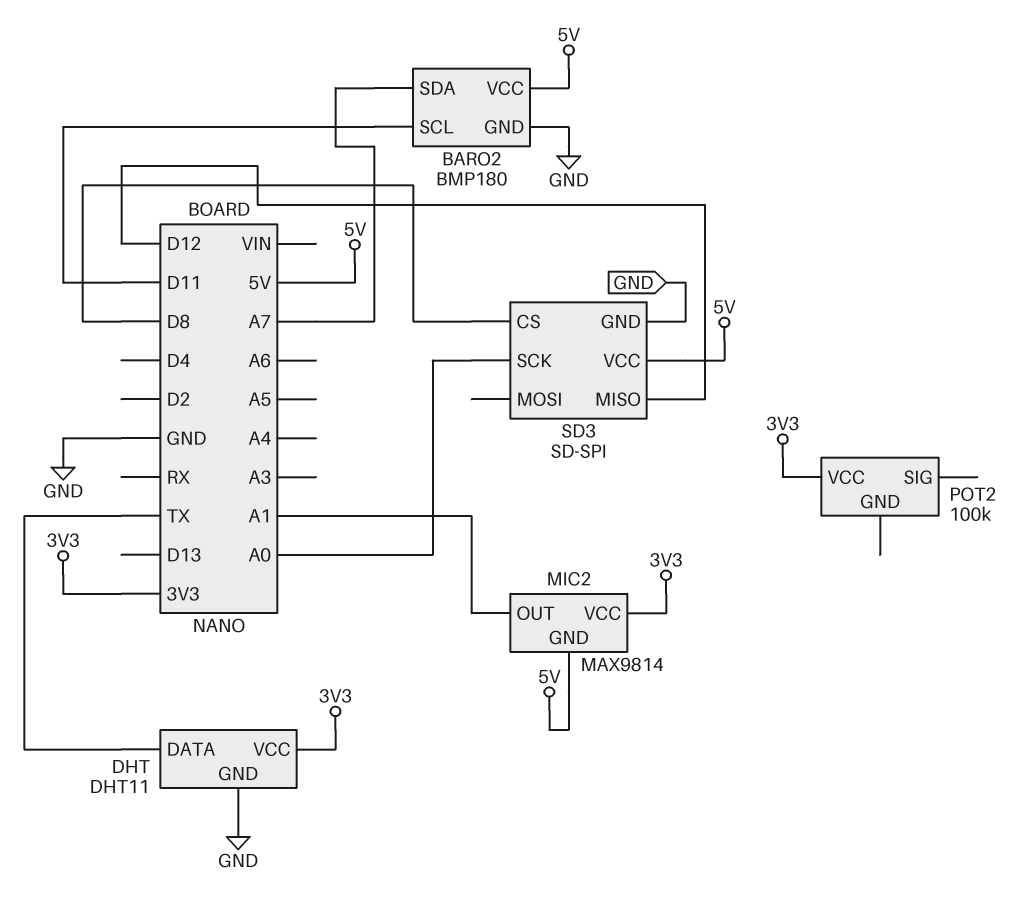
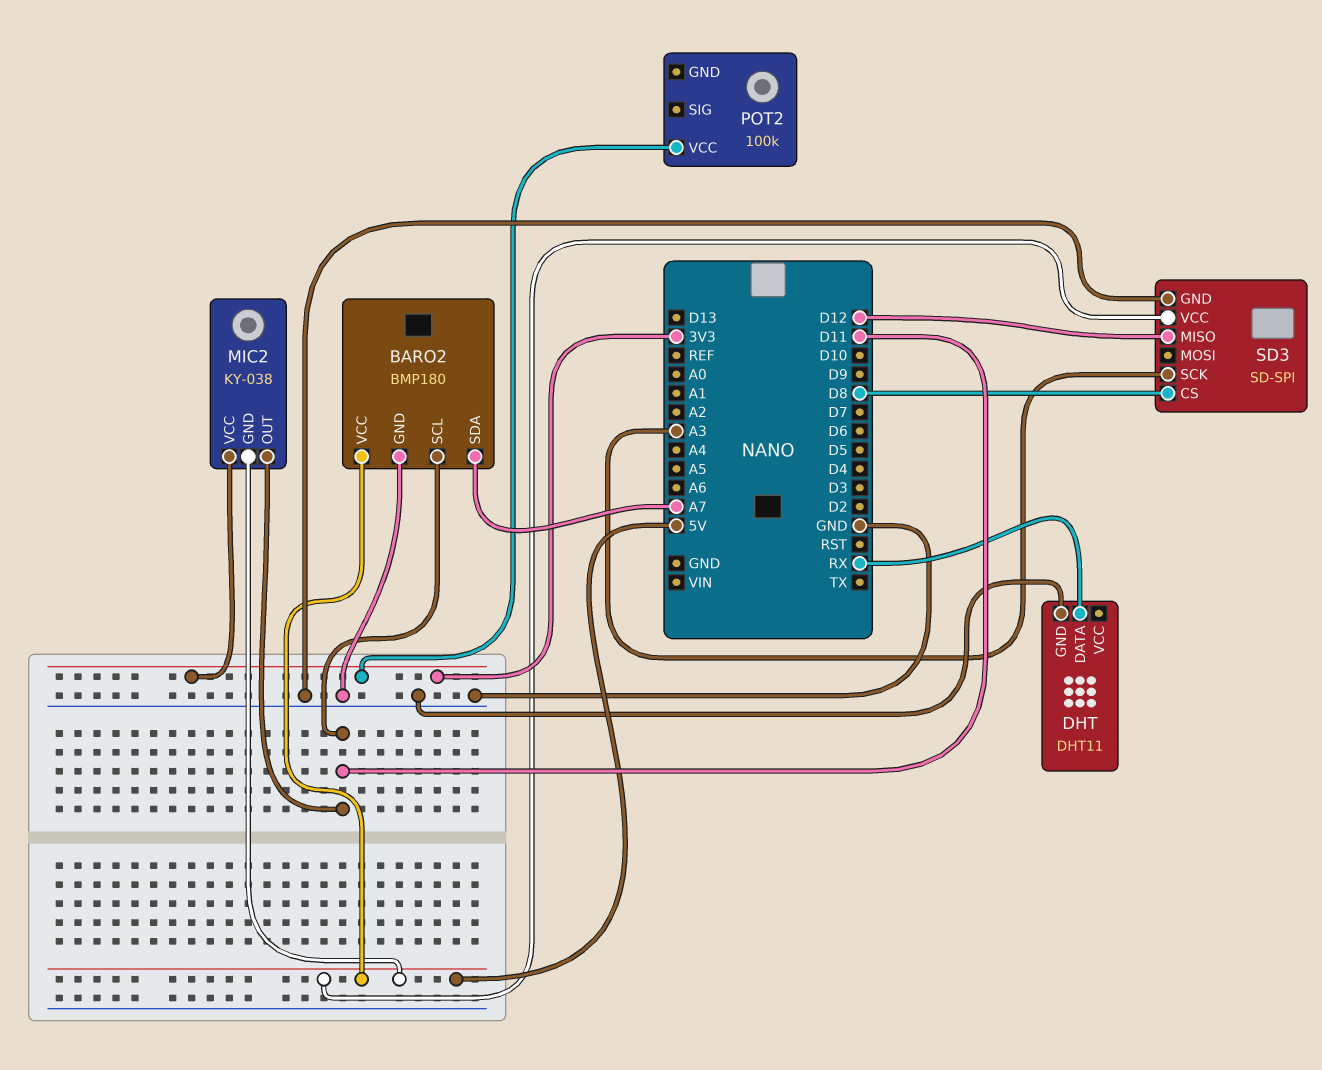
DHT pin DATA: TX -> RX
DHT pin VCC: 3V3 -> none
MIC2: MAX9814 -> KY-038
MIC2 pin OUT: A1 -> D11
SD3 pin SCK: A0 -> A3

